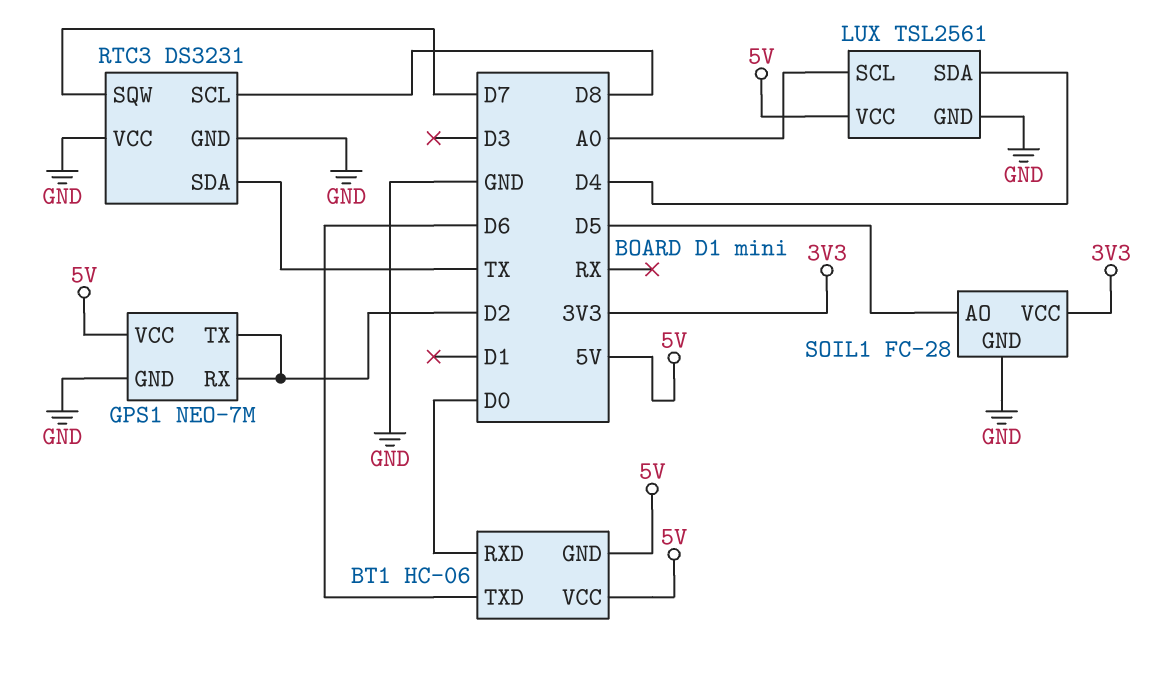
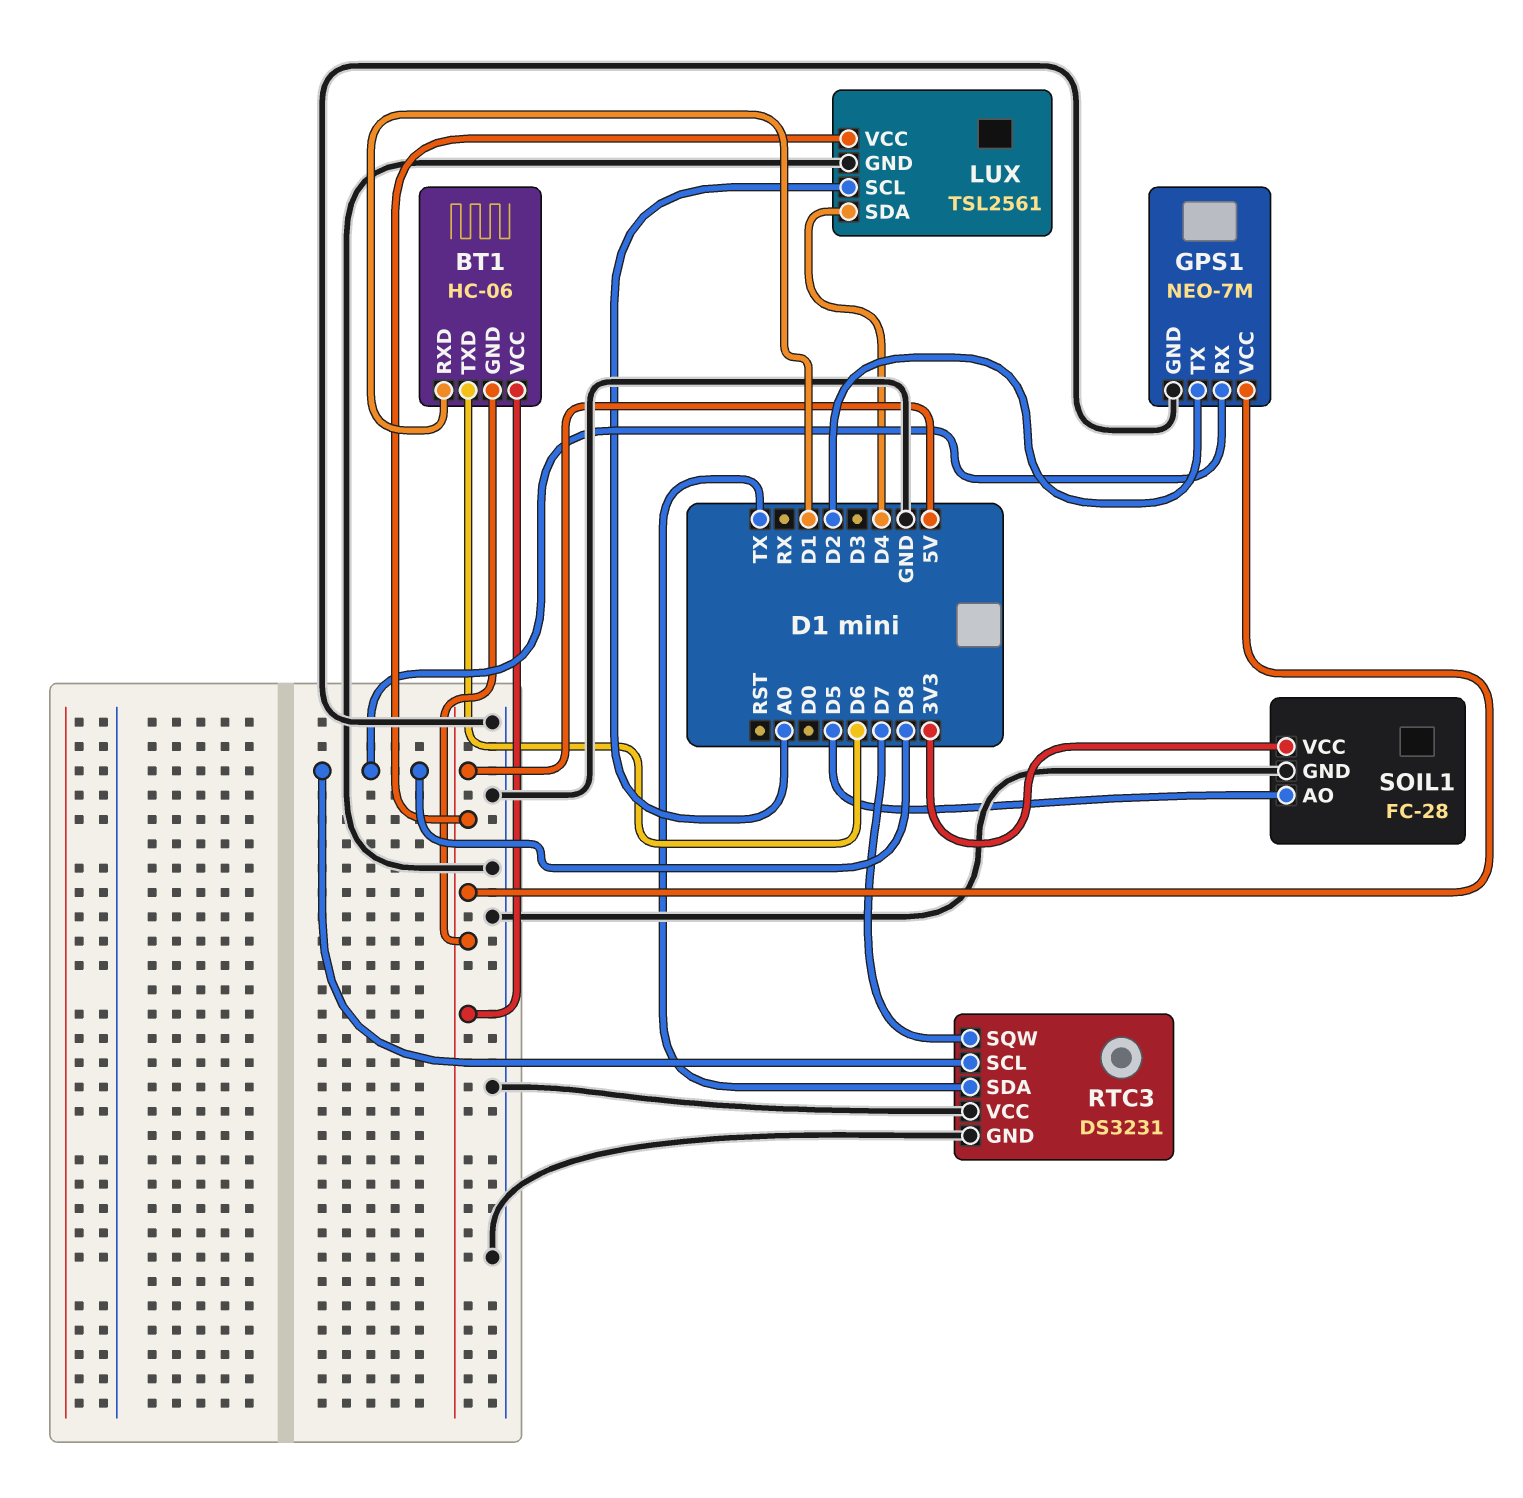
BT1 pin RXD: D0 -> D1
GPS1 pin RX: D2 -> D8

